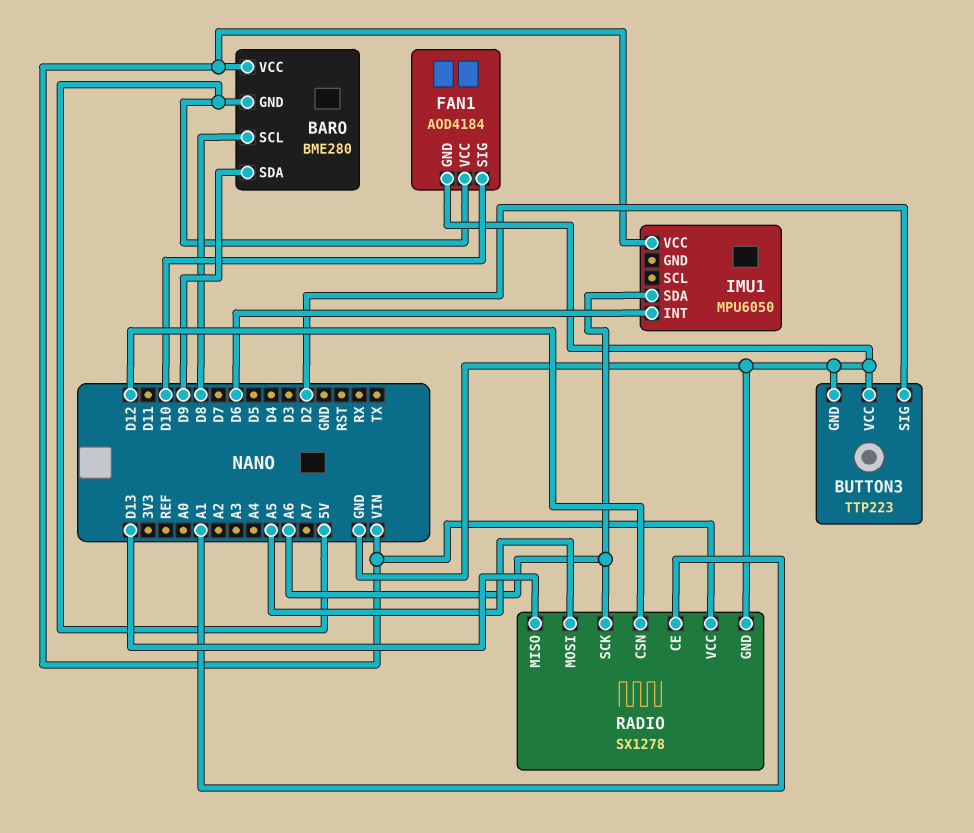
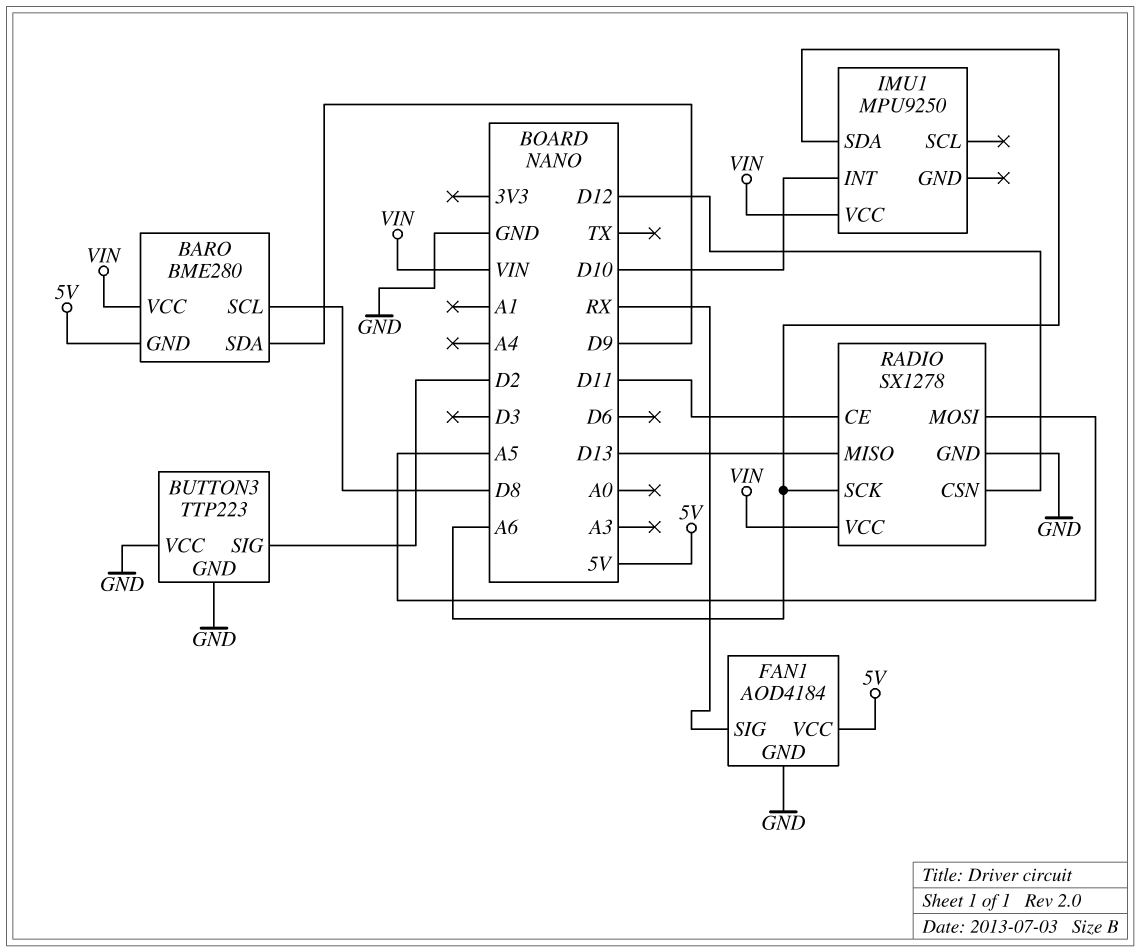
FAN1 pin SIG: D10 -> RX
IMU1: MPU6050 -> MPU9250
IMU1 pin INT: D6 -> D10
RADIO pin CE: A1 -> D11

